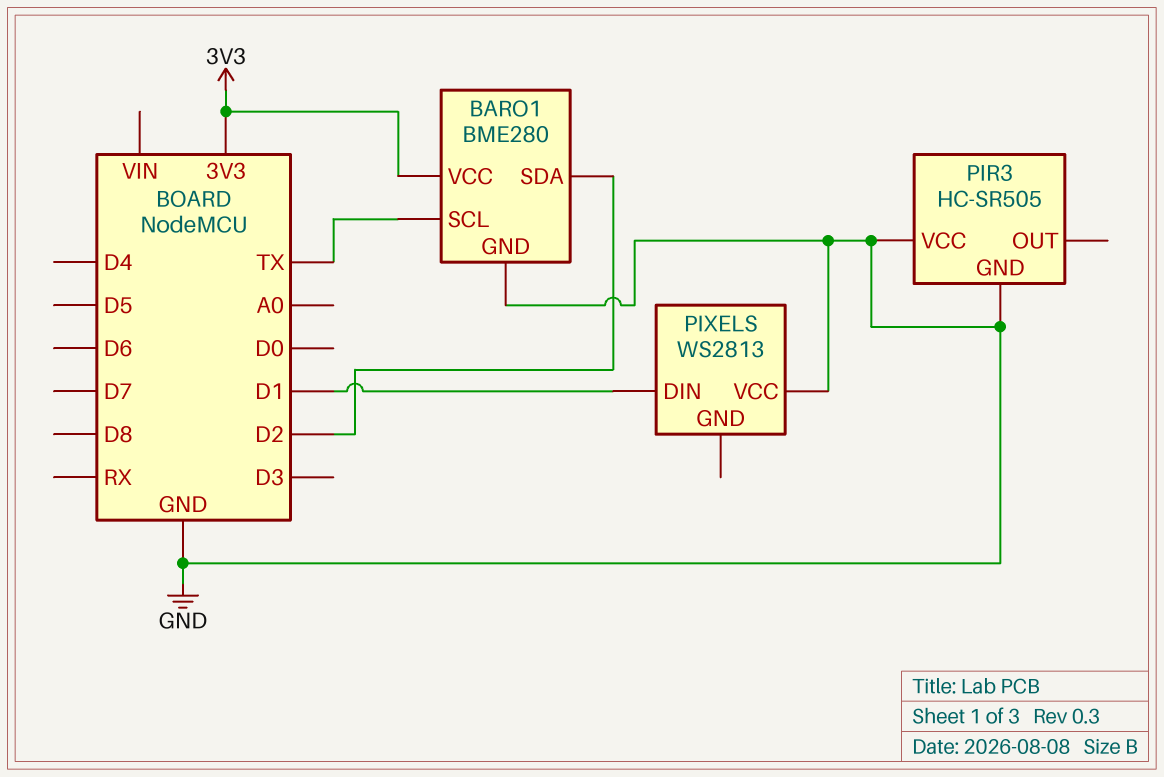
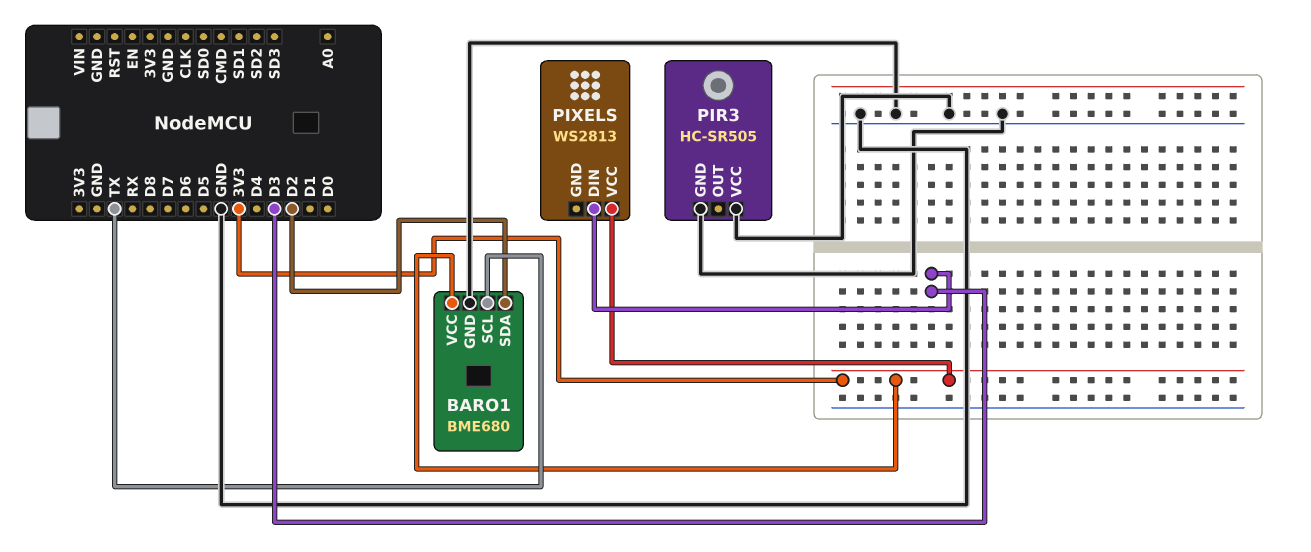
BARO1: BME280 -> BME680
PIXELS pin DIN: D1 -> D3
PIXELS pin VCC: GND -> 3V3

